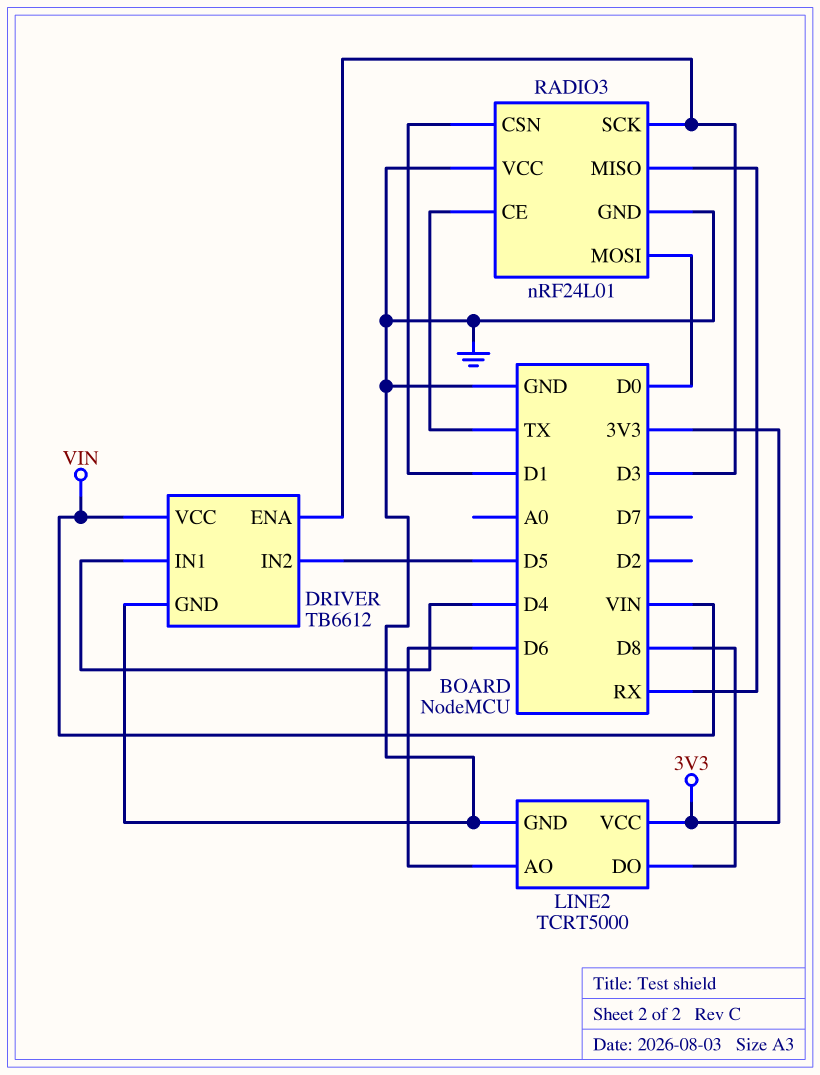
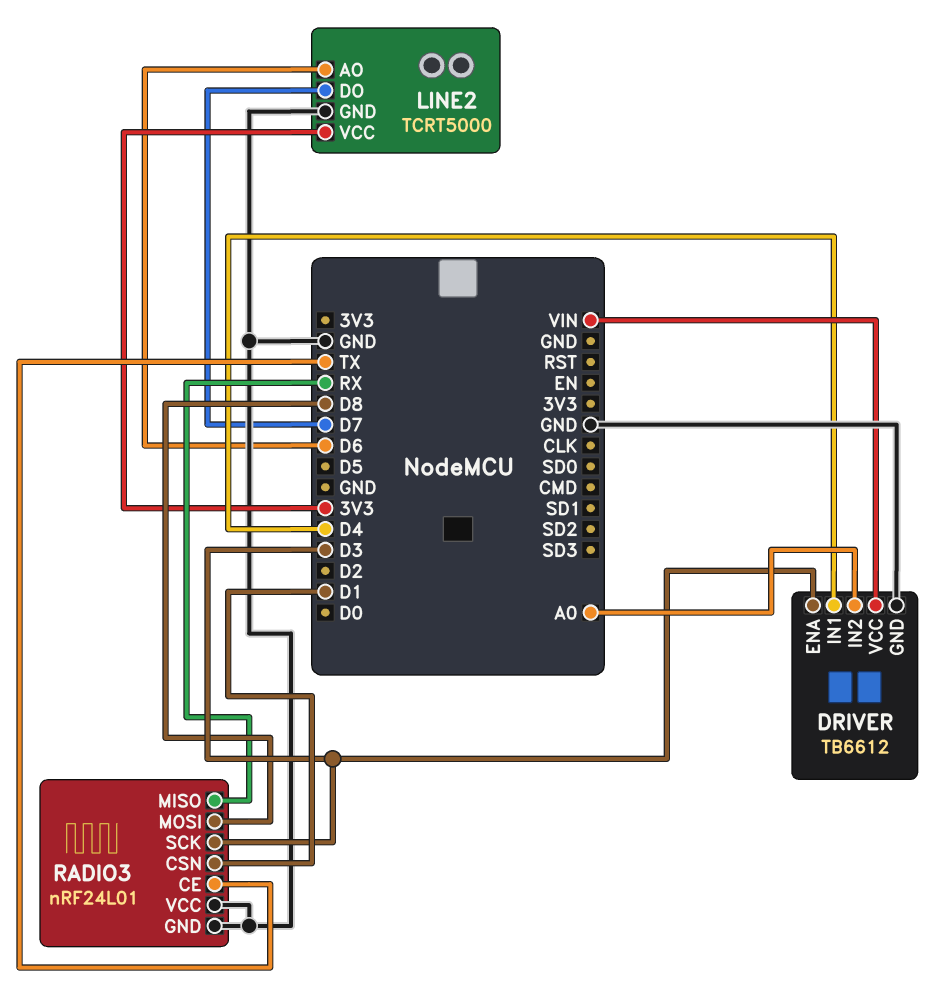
DRIVER pin IN2: D5 -> A0
LINE2 pin DO: D8 -> D7
RADIO3 pin MOSI: D0 -> D8

